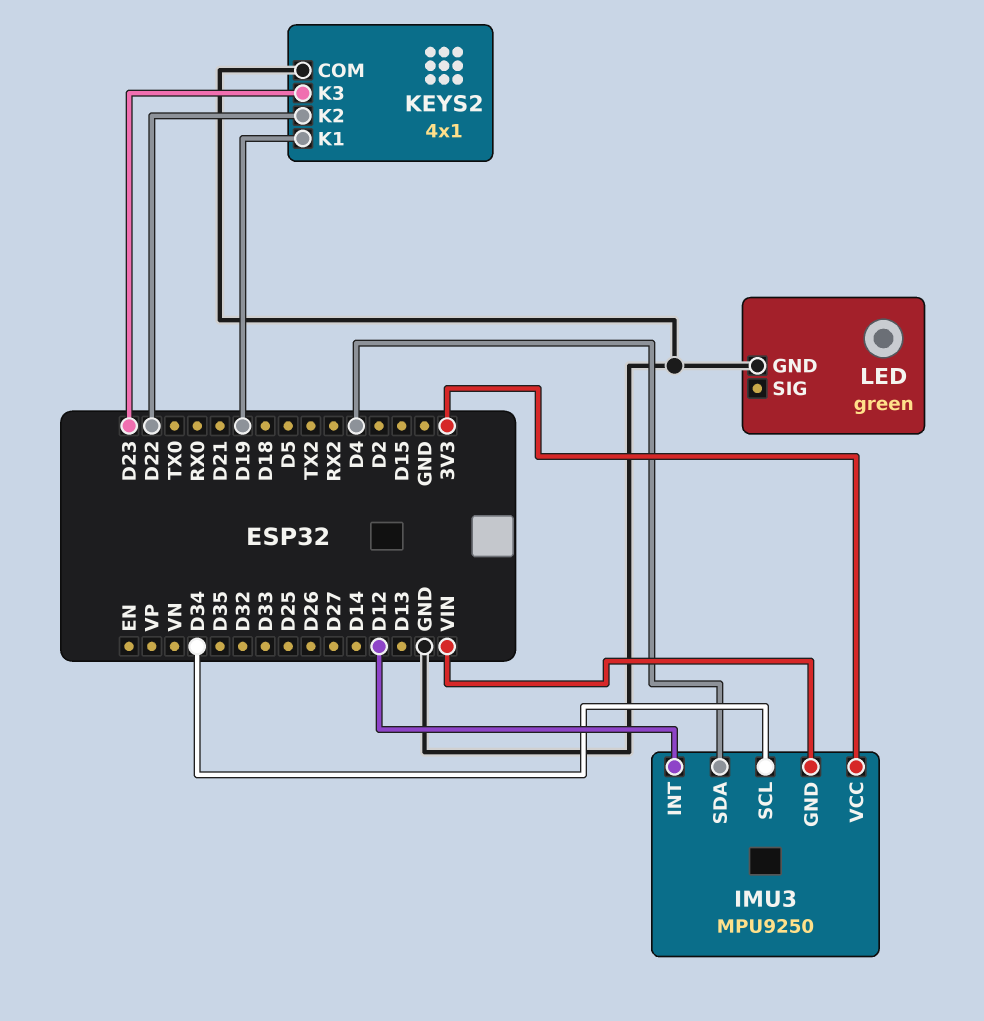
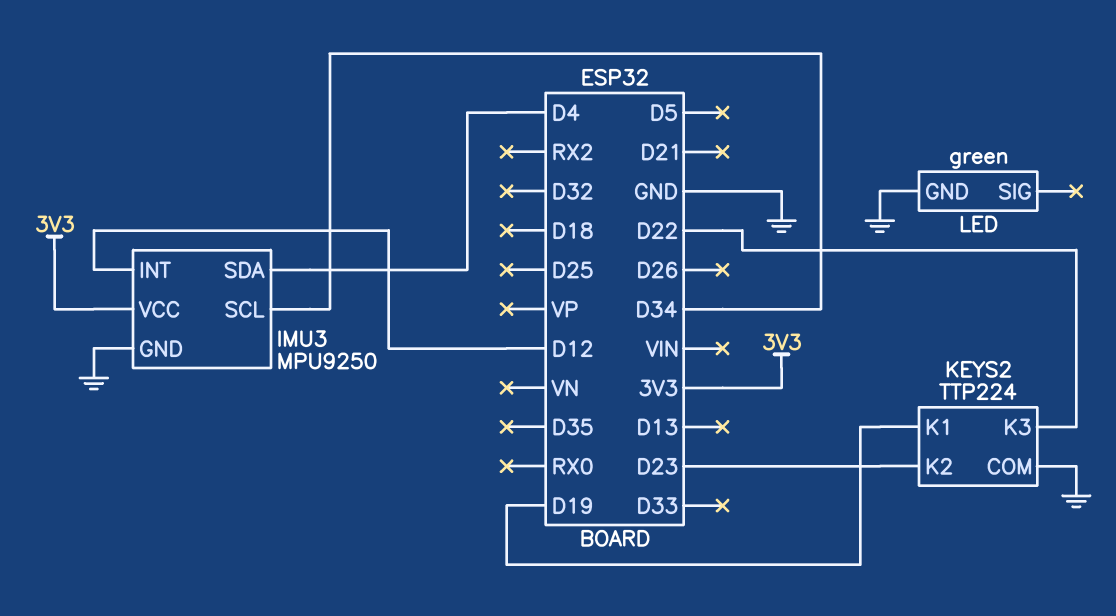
IMU3 pin GND: VIN -> GND
KEYS2: 4x1 -> TTP224
KEYS2 pin K2: D22 -> D23
KEYS2 pin K3: D23 -> D22

